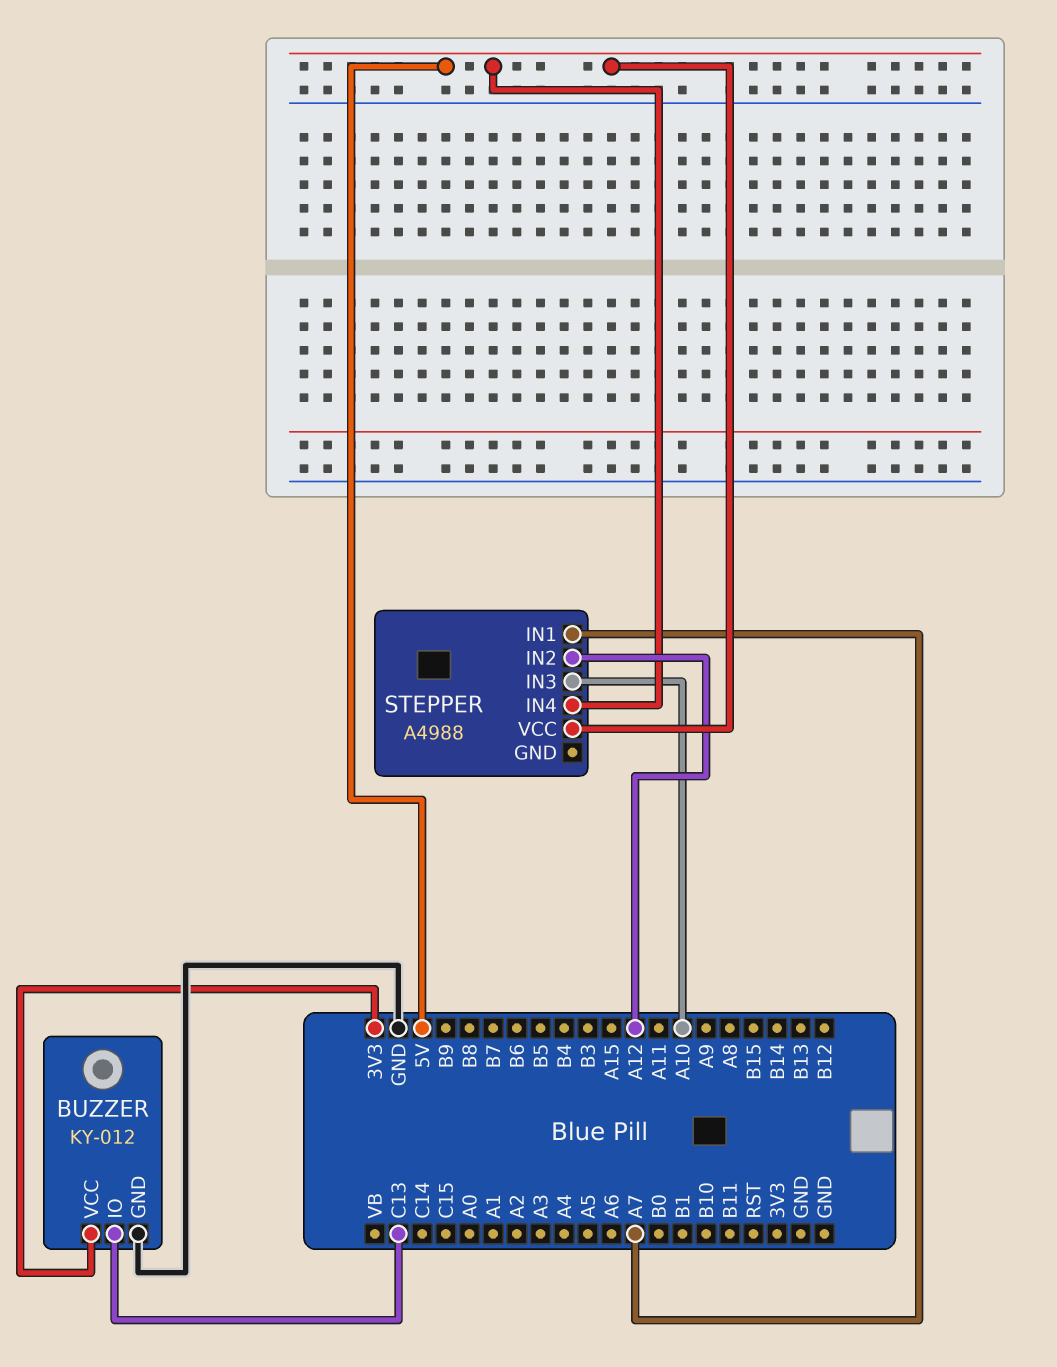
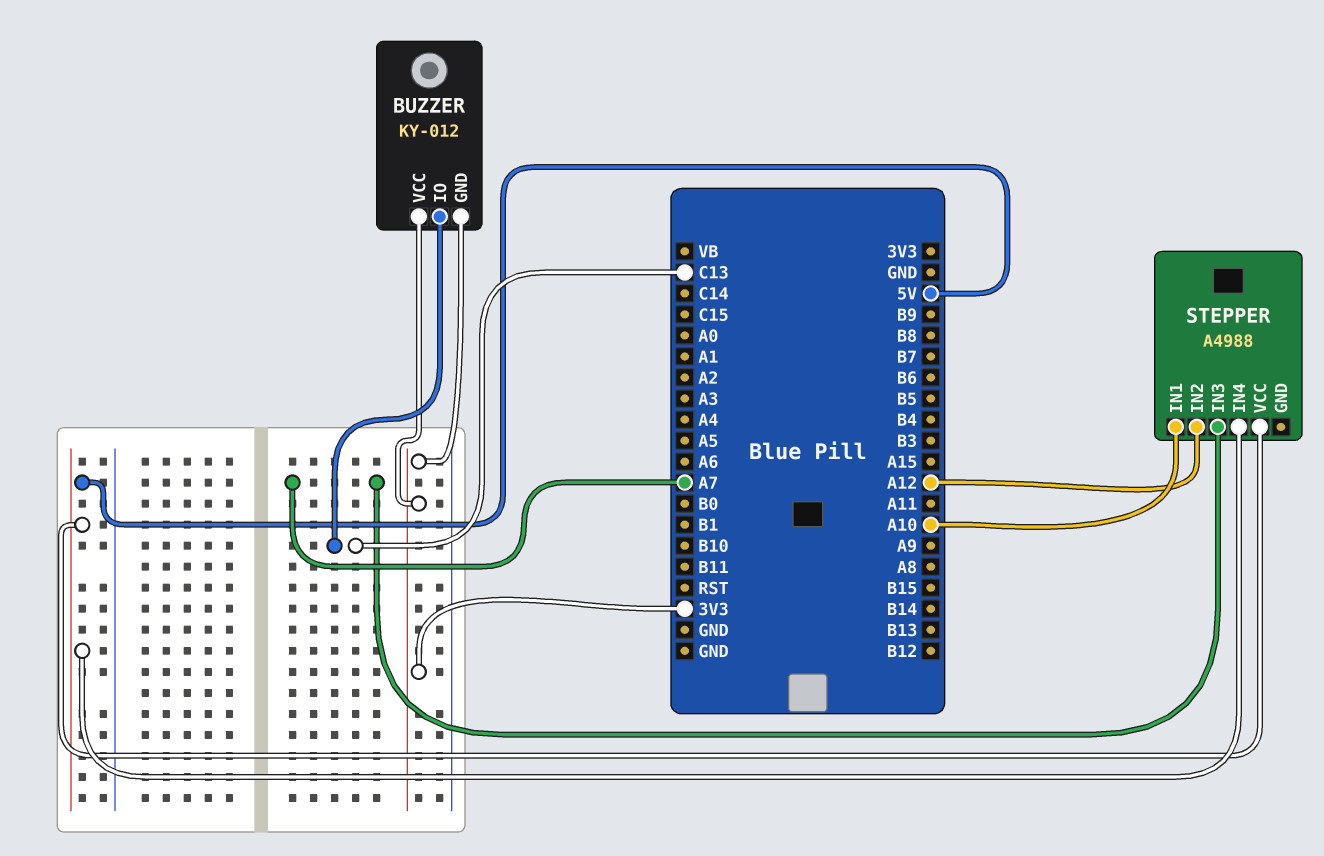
BUZZER pin GND: GND -> 3V3
STEPPER pin IN1: A7 -> A10
STEPPER pin IN3: A10 -> A7

